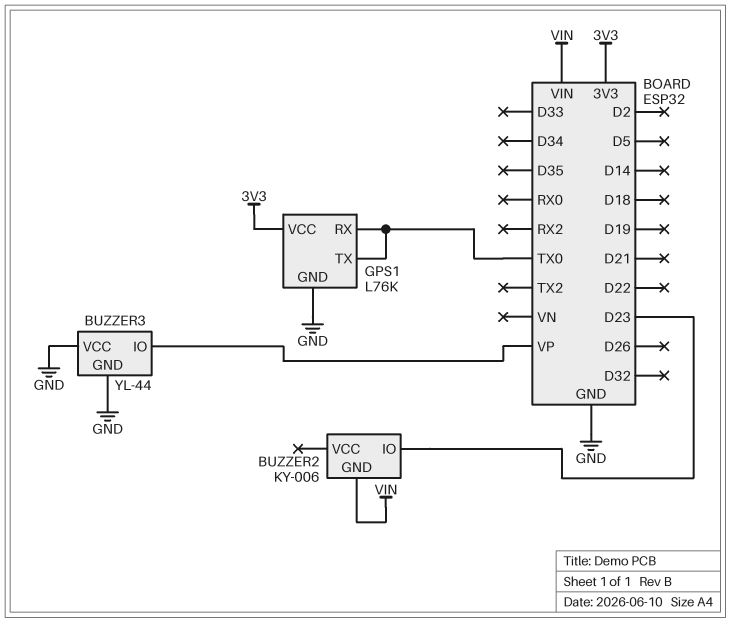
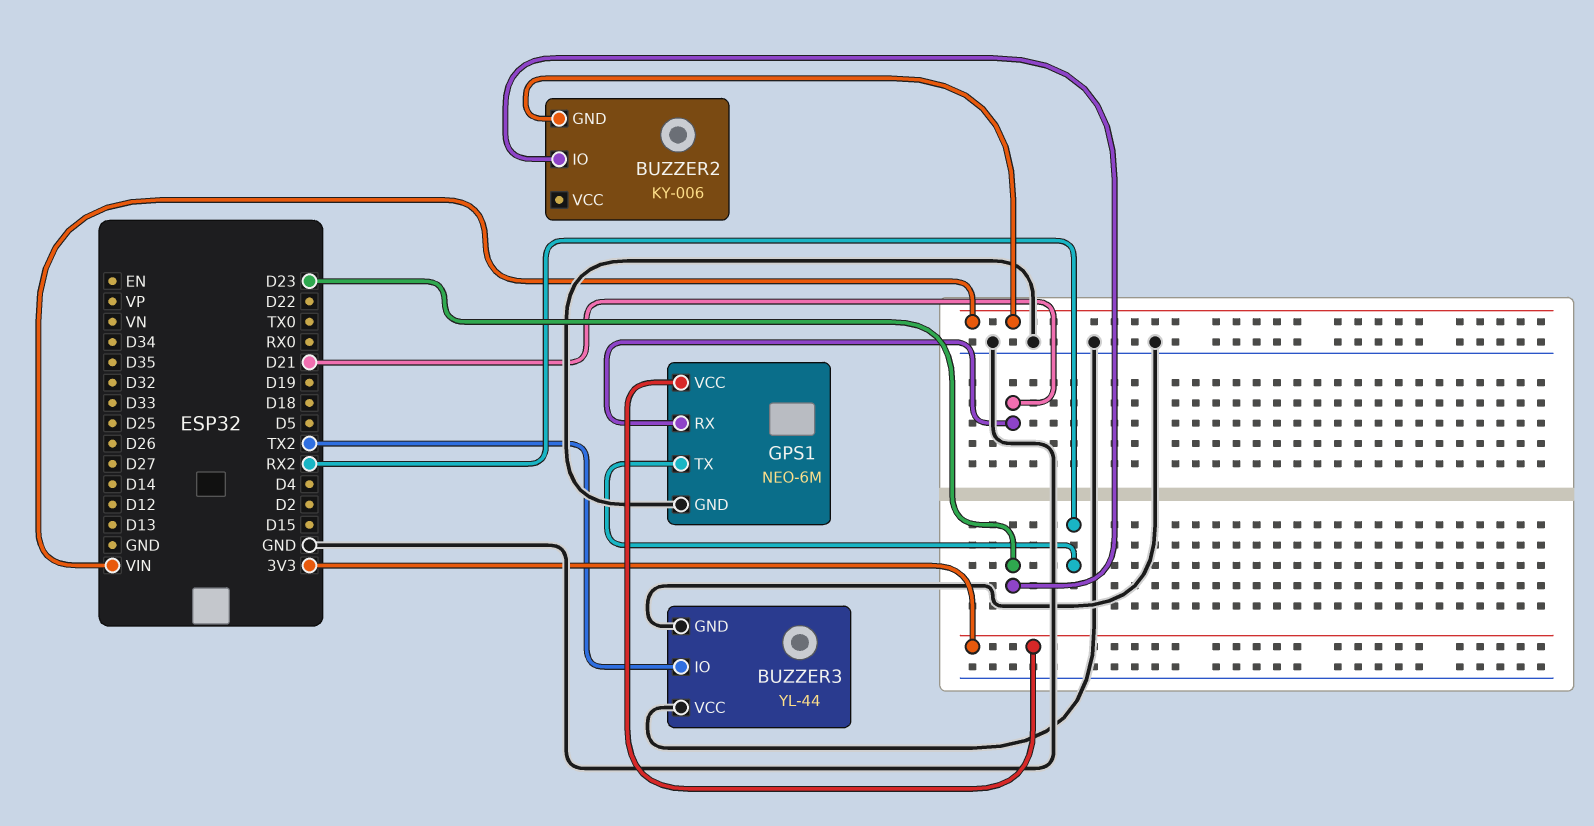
BUZZER3 pin IO: VP -> TX2
GPS1: L76K -> NEO-6M
GPS1 pin RX: TX0 -> D21
GPS1 pin TX: TX0 -> RX2

